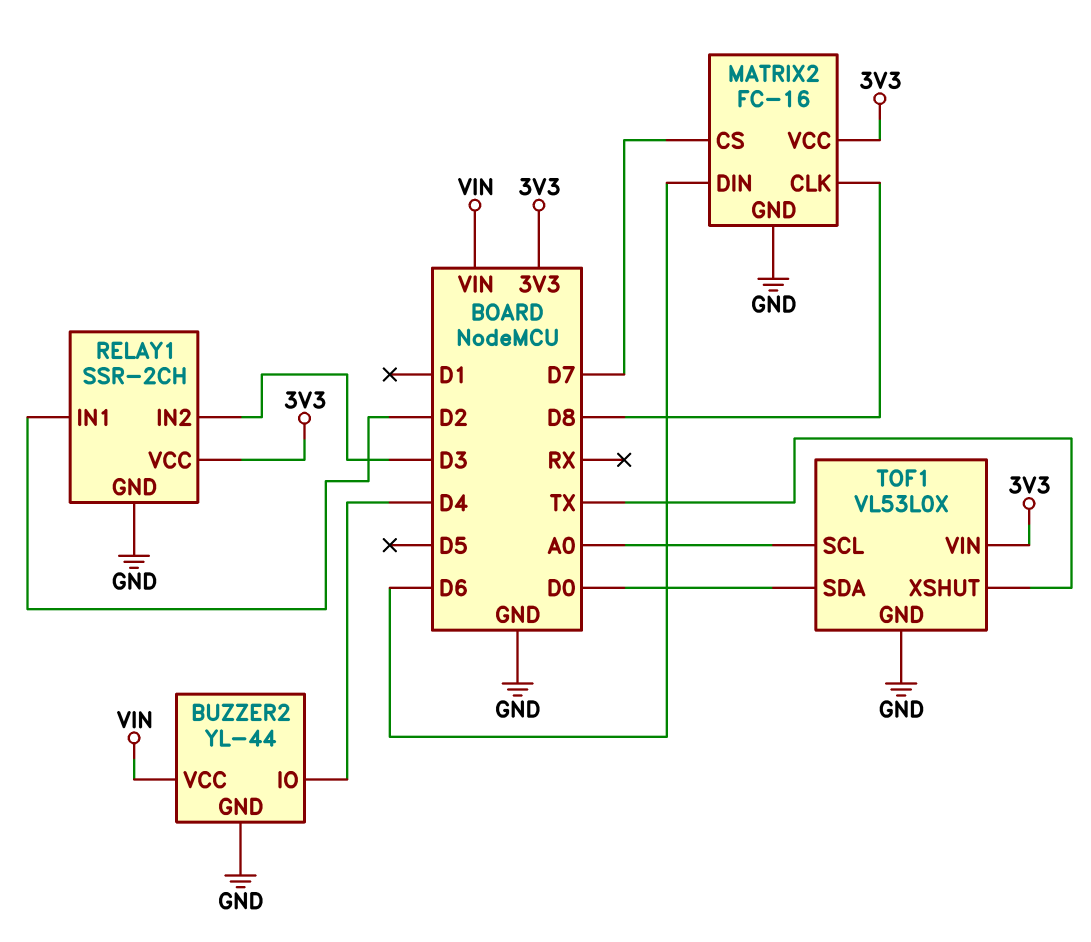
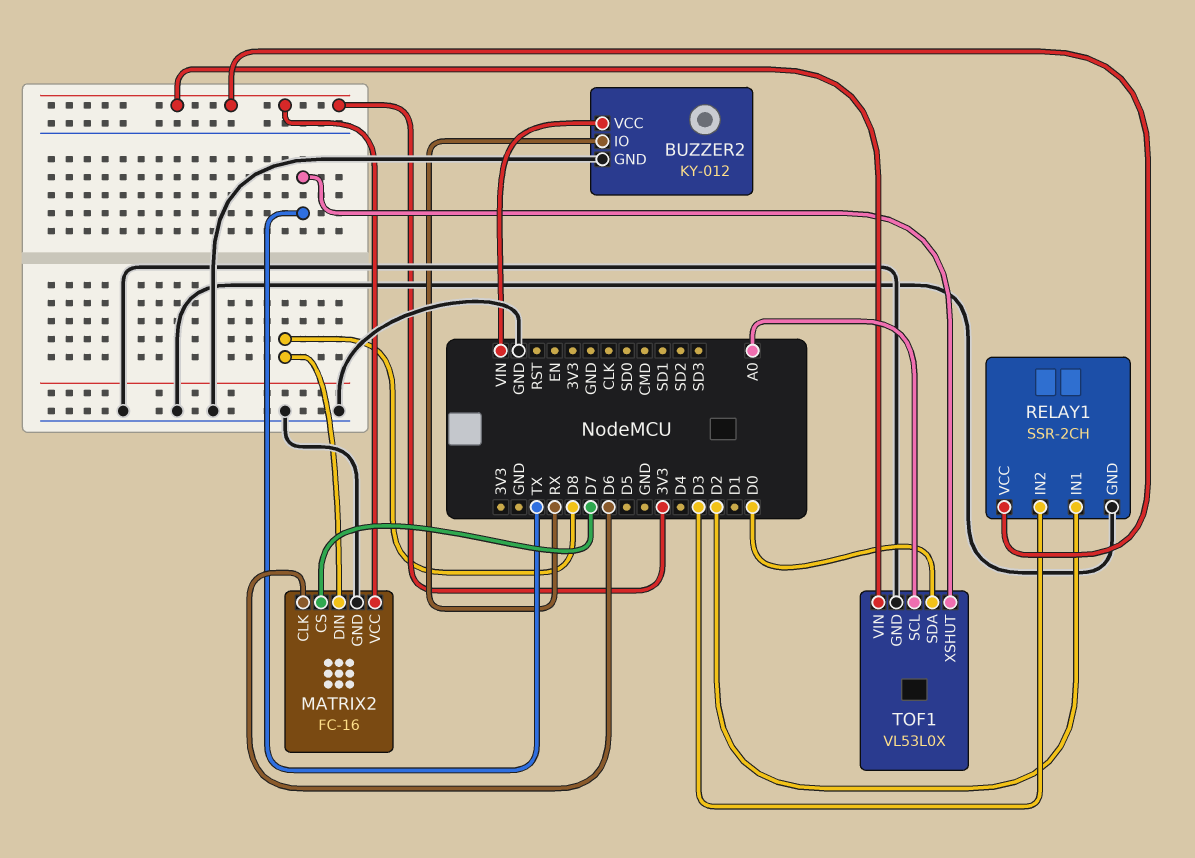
BUZZER2: YL-44 -> KY-012
BUZZER2 pin IO: D4 -> RX
MATRIX2 pin CLK: D8 -> D6
MATRIX2 pin DIN: D6 -> D8

